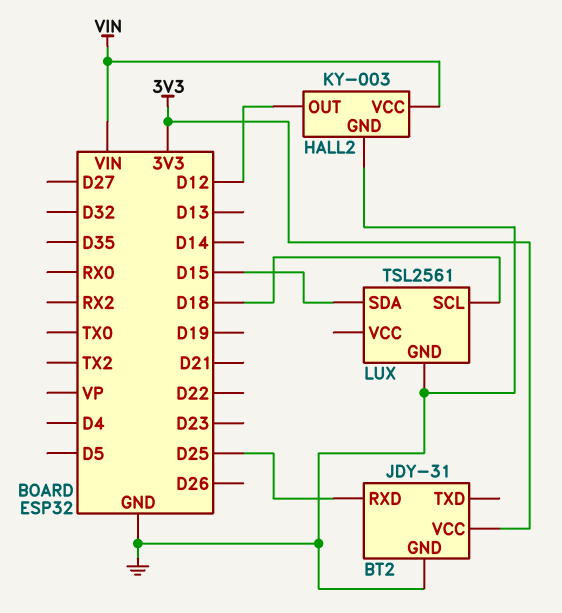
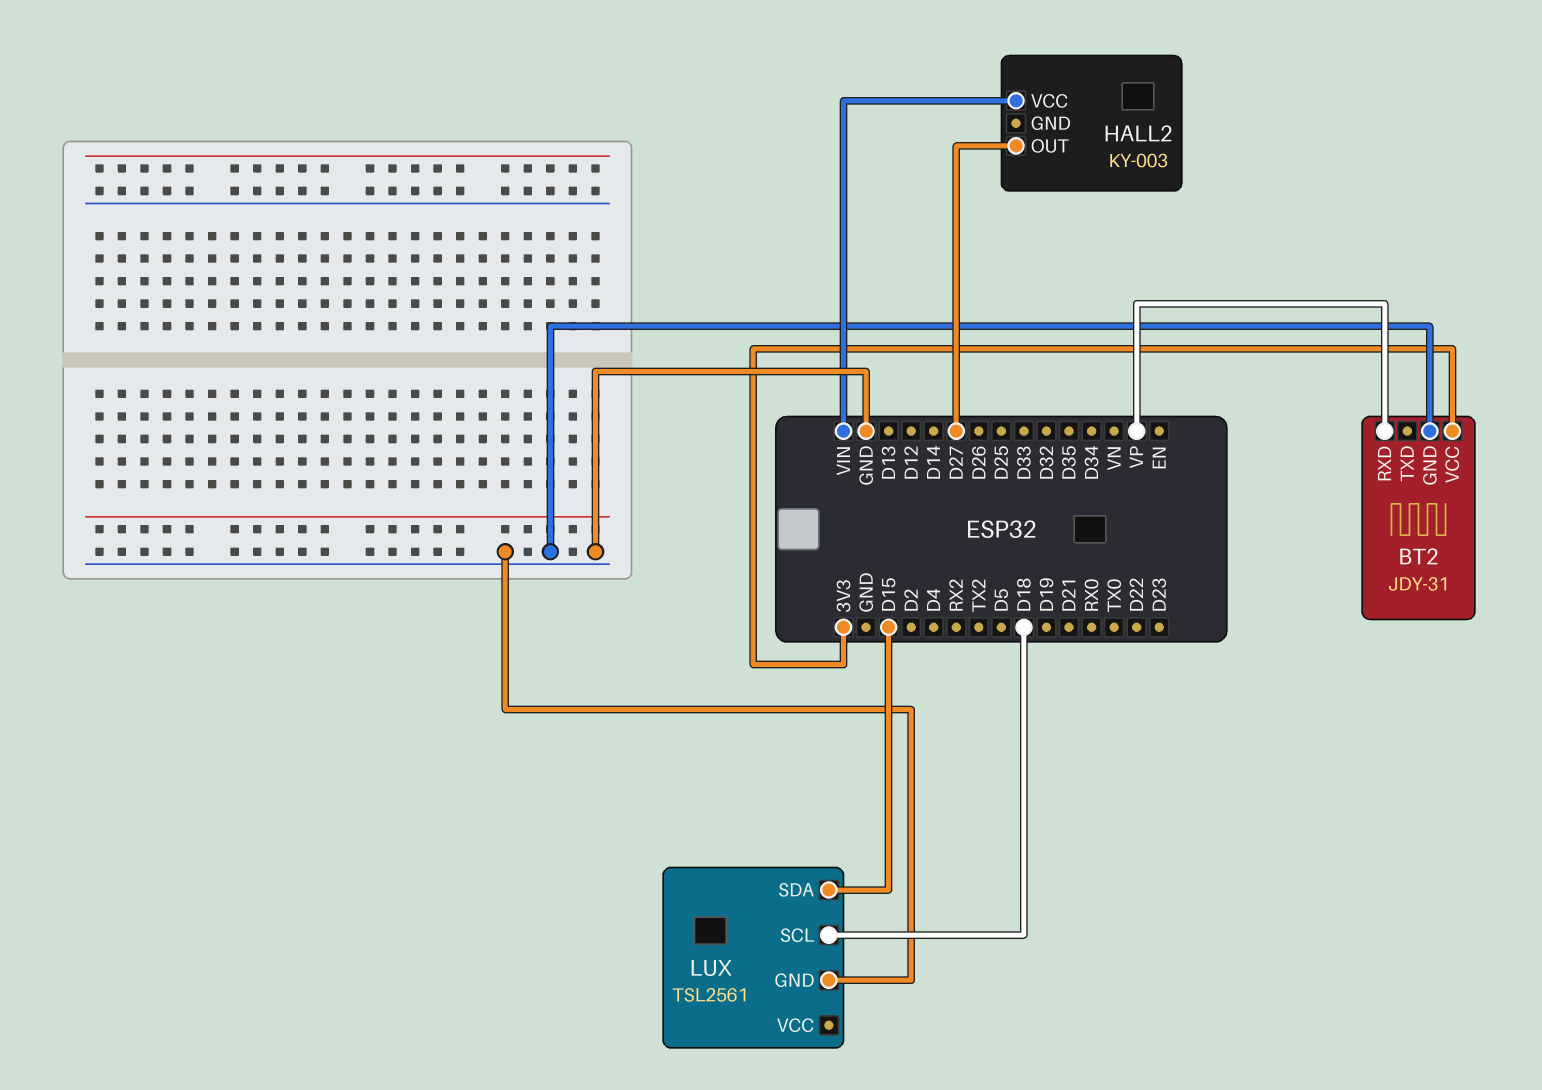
BT2 pin RXD: D25 -> VP
HALL2 pin GND: GND -> none
HALL2 pin OUT: D12 -> D27

